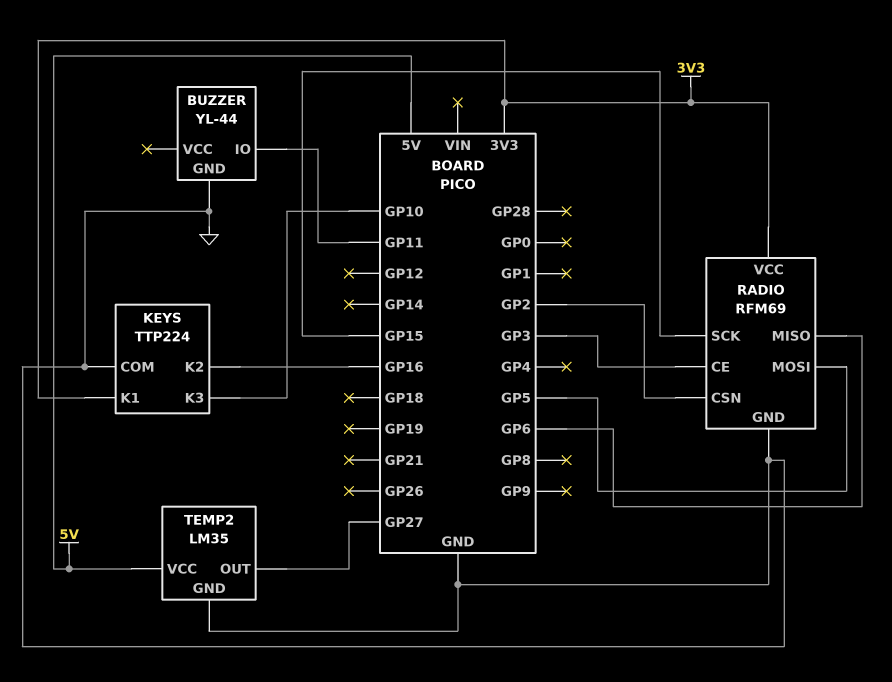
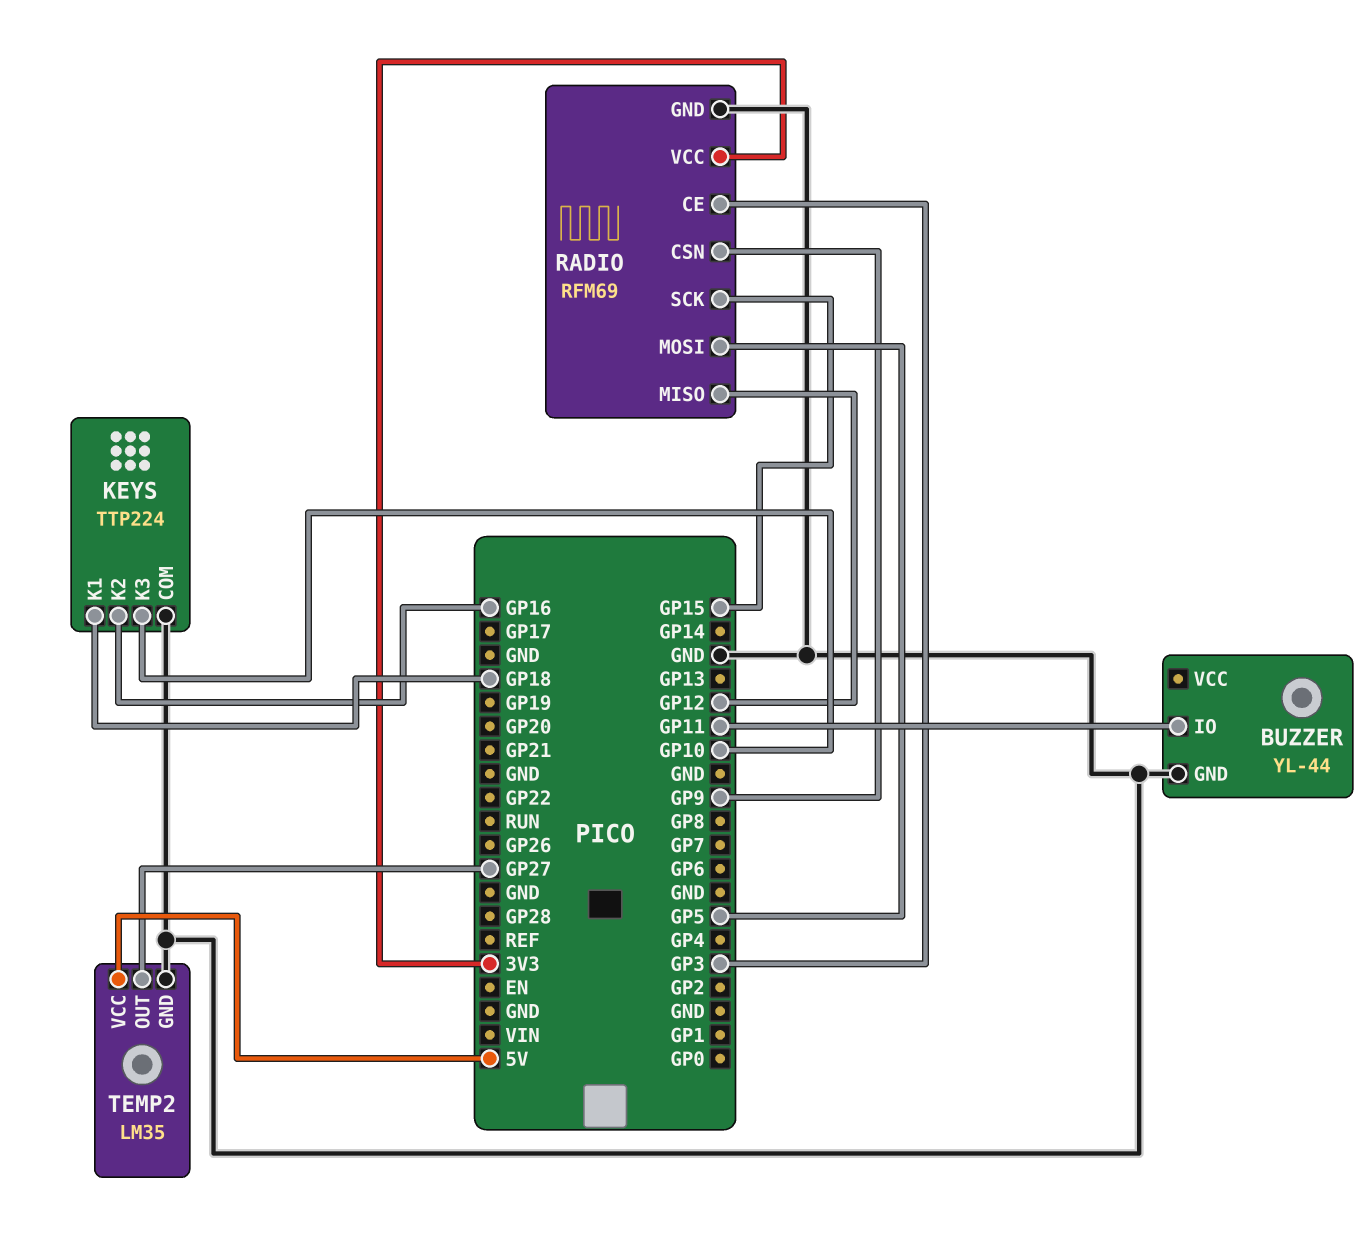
KEYS pin K1: 3V3 -> GP18
RADIO pin CSN: GP2 -> GP9
RADIO pin MISO: GP6 -> GP12

